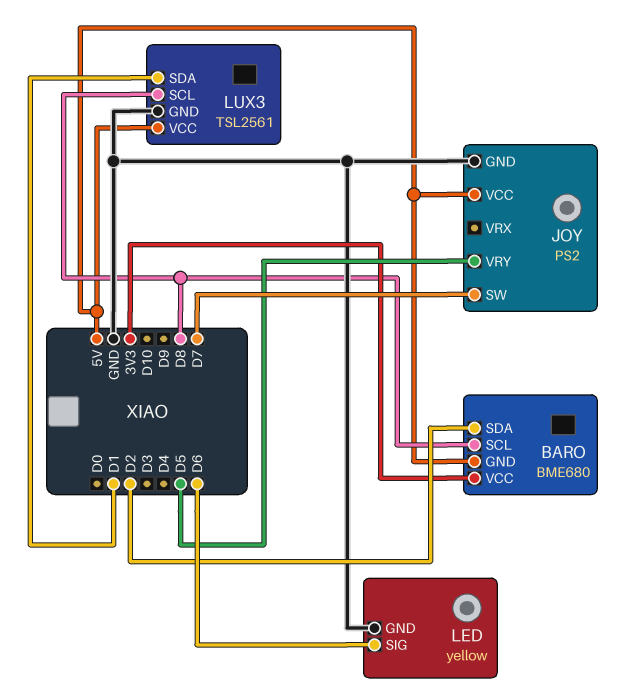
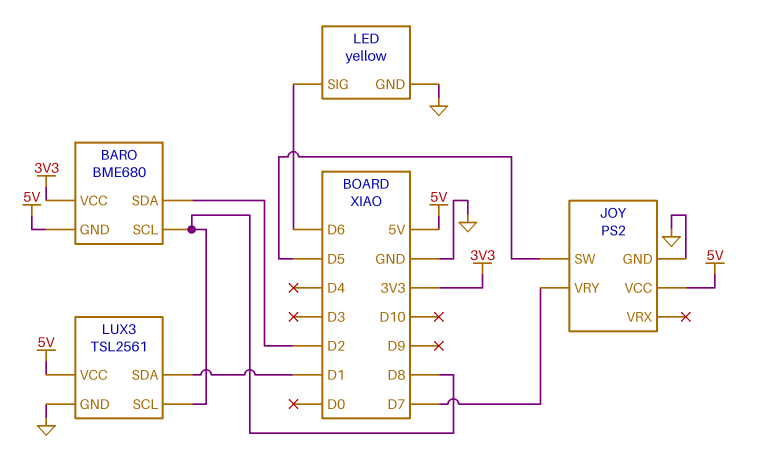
JOY pin SW: D7 -> D5
JOY pin VRY: D5 -> D7

